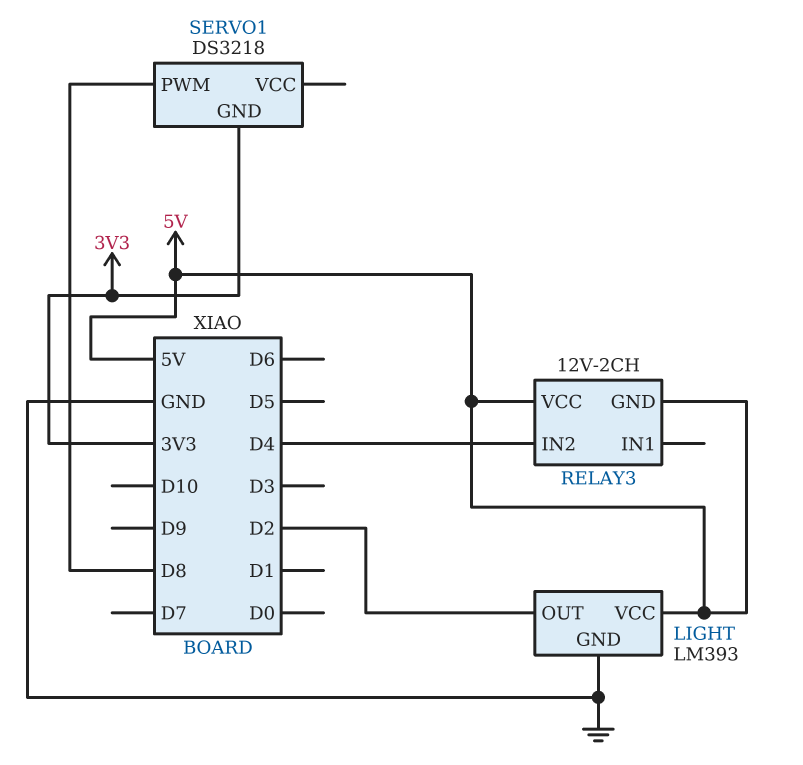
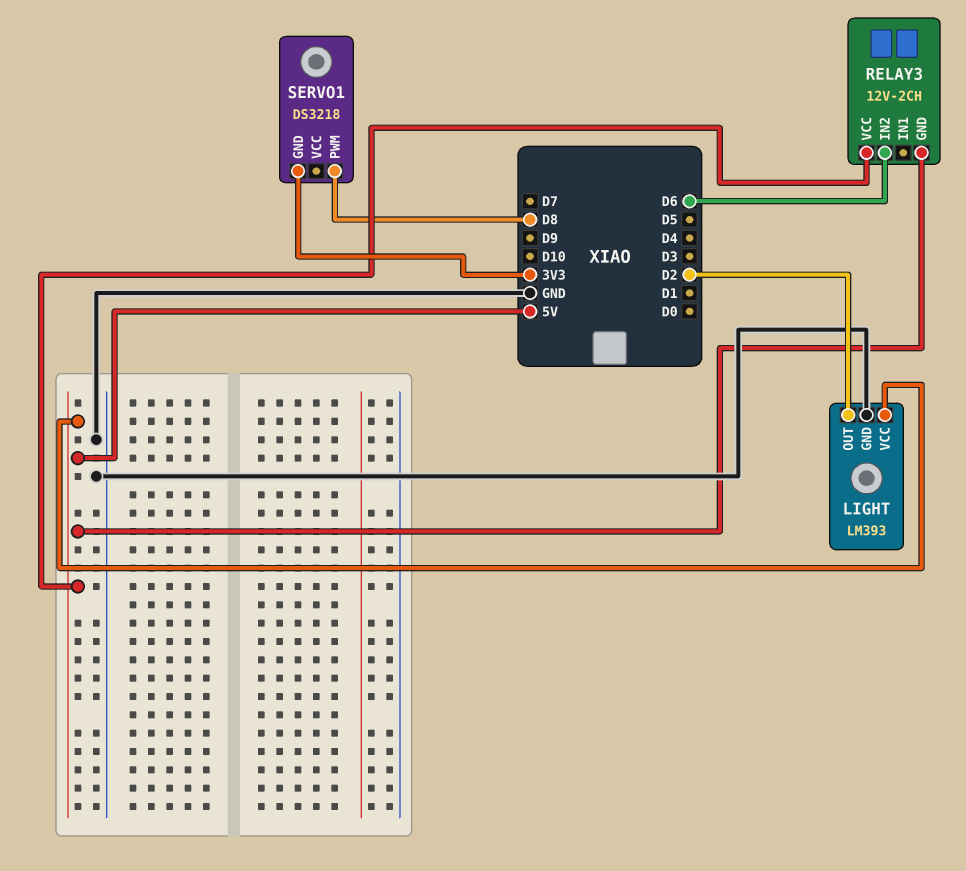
RELAY3 pin IN2: D4 -> D6

